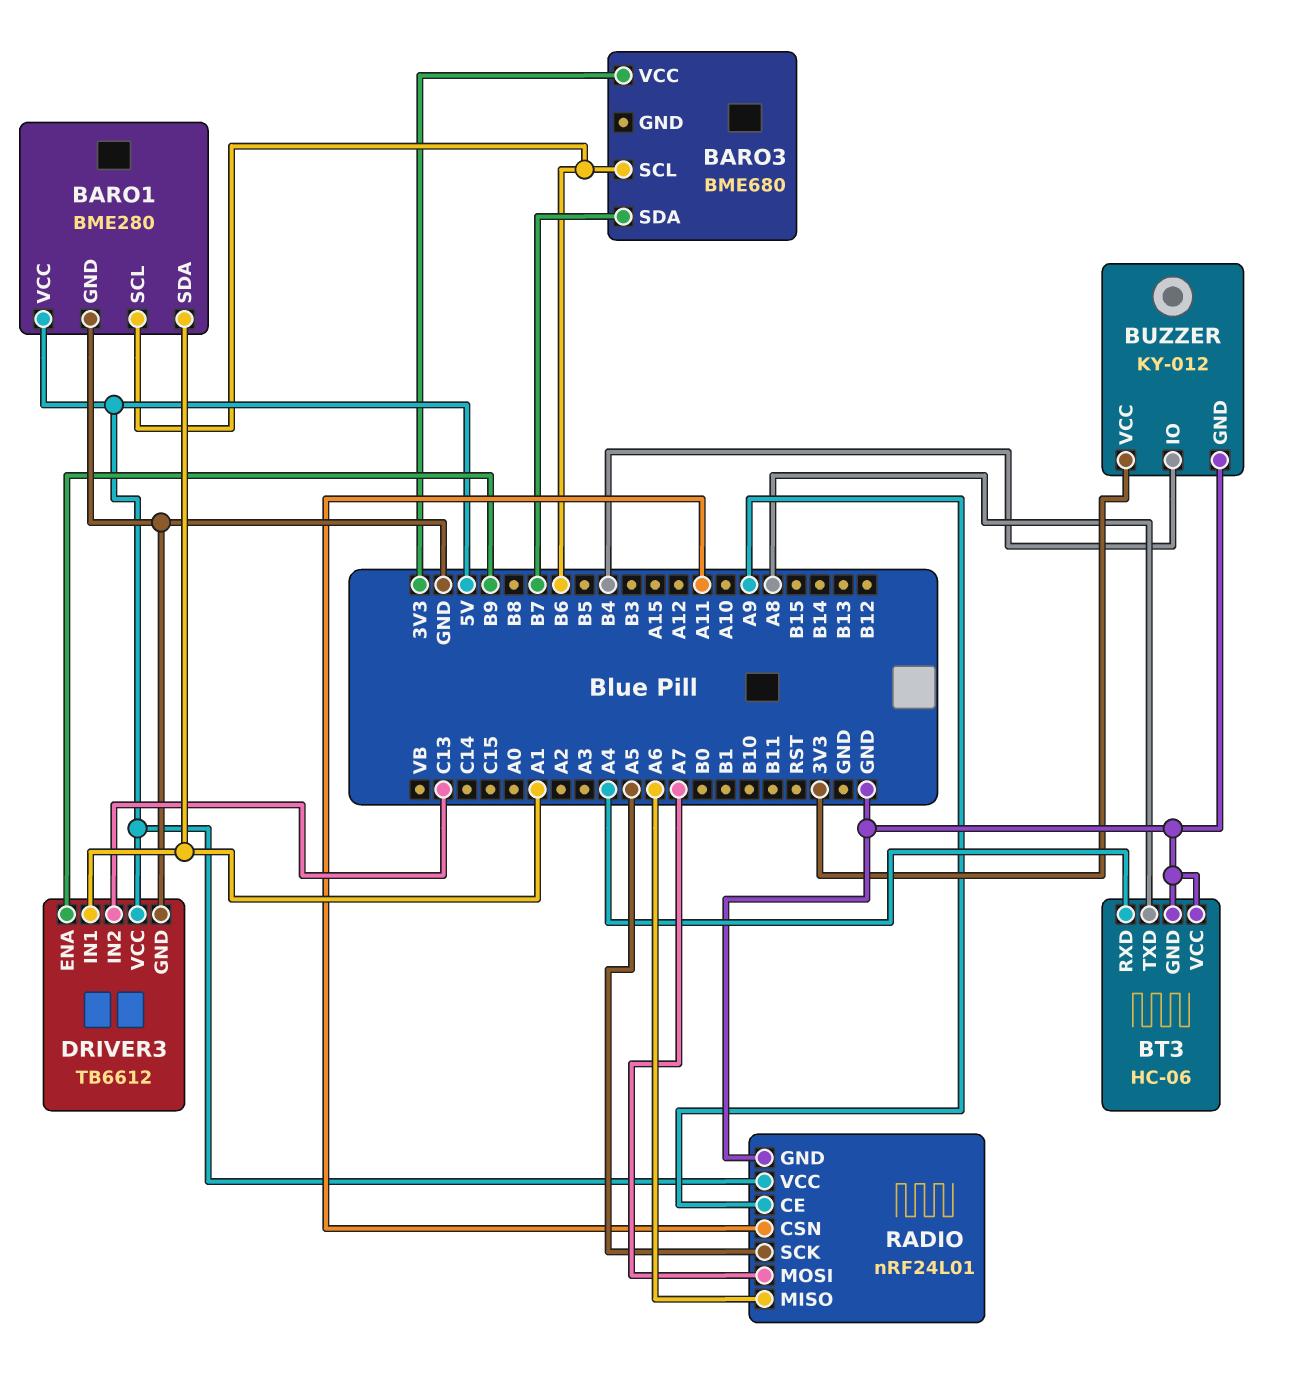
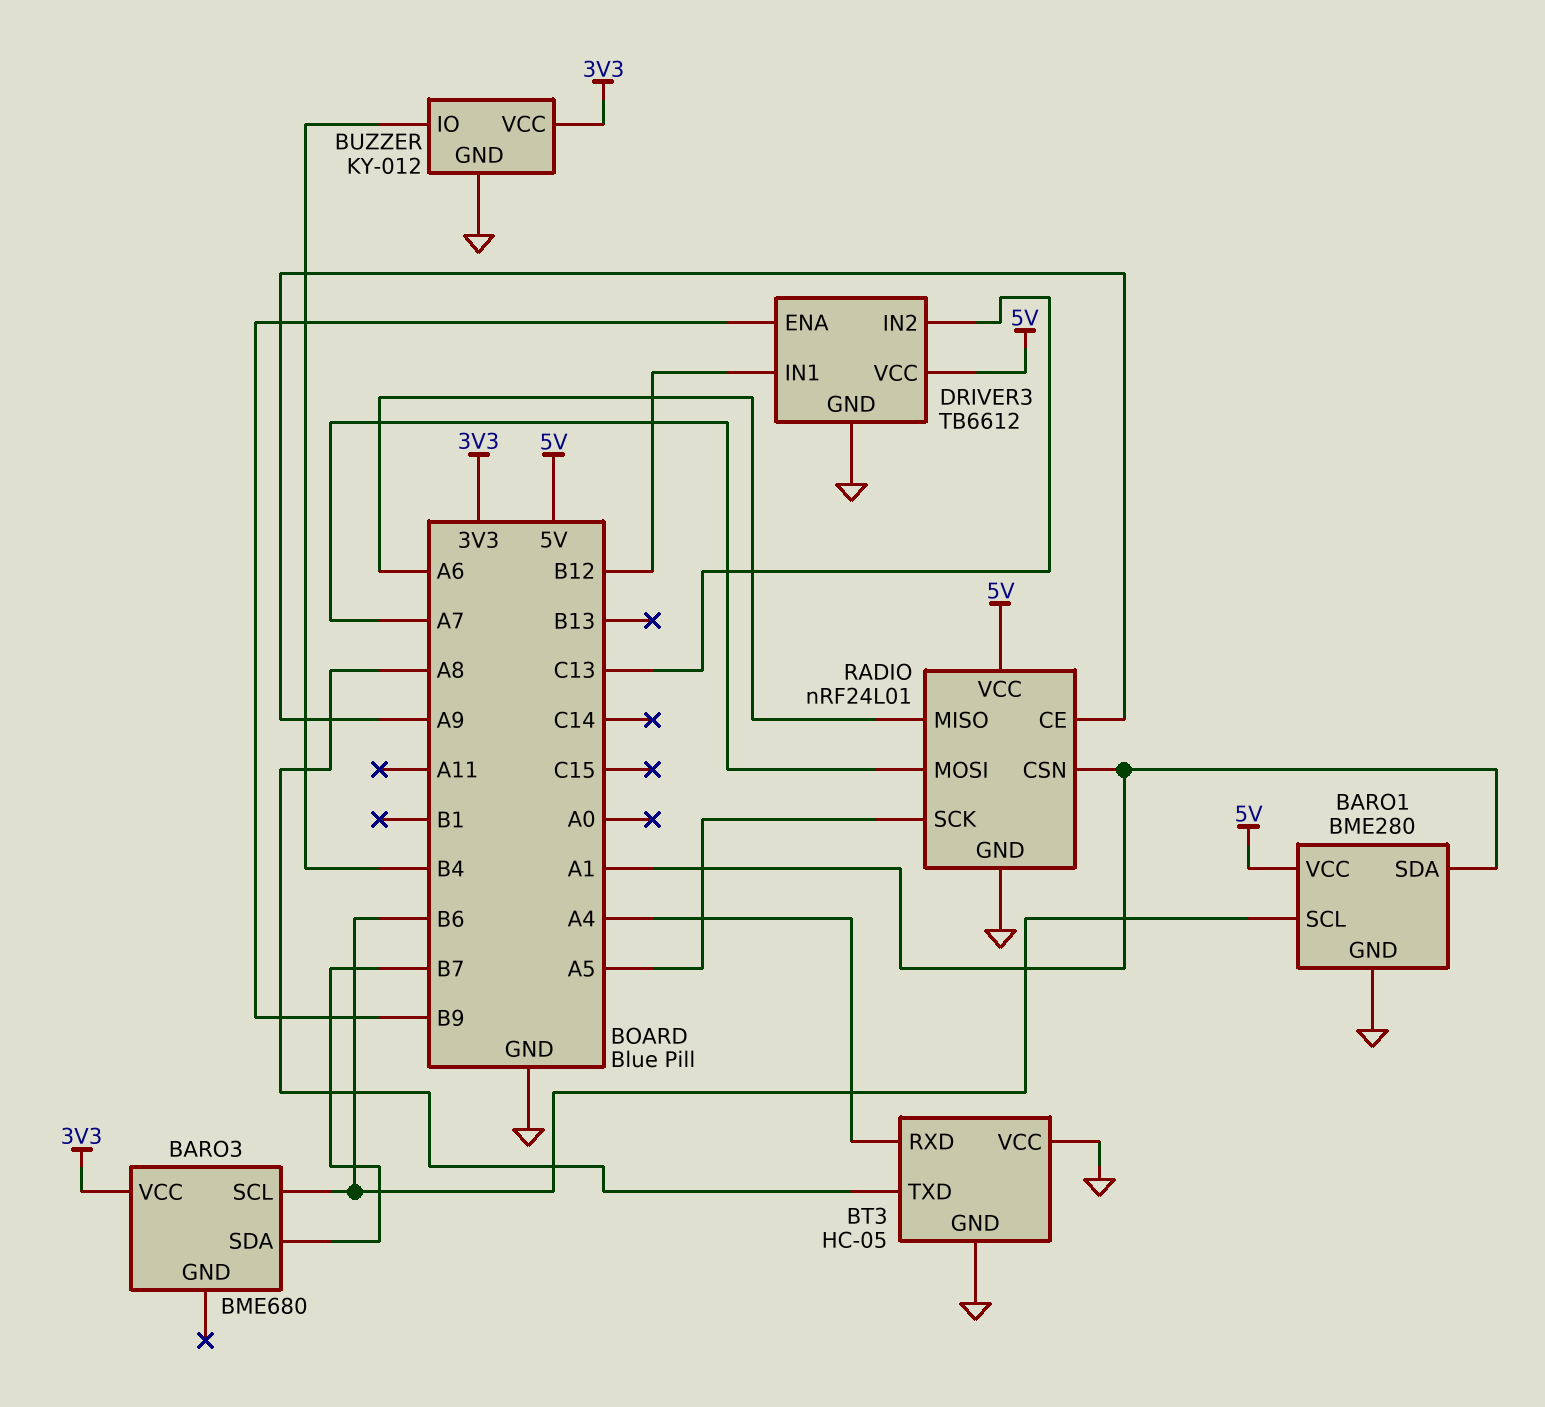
BT3: HC-06 -> HC-05
DRIVER3 pin IN1: A1 -> B12
RADIO pin CSN: A11 -> A1

